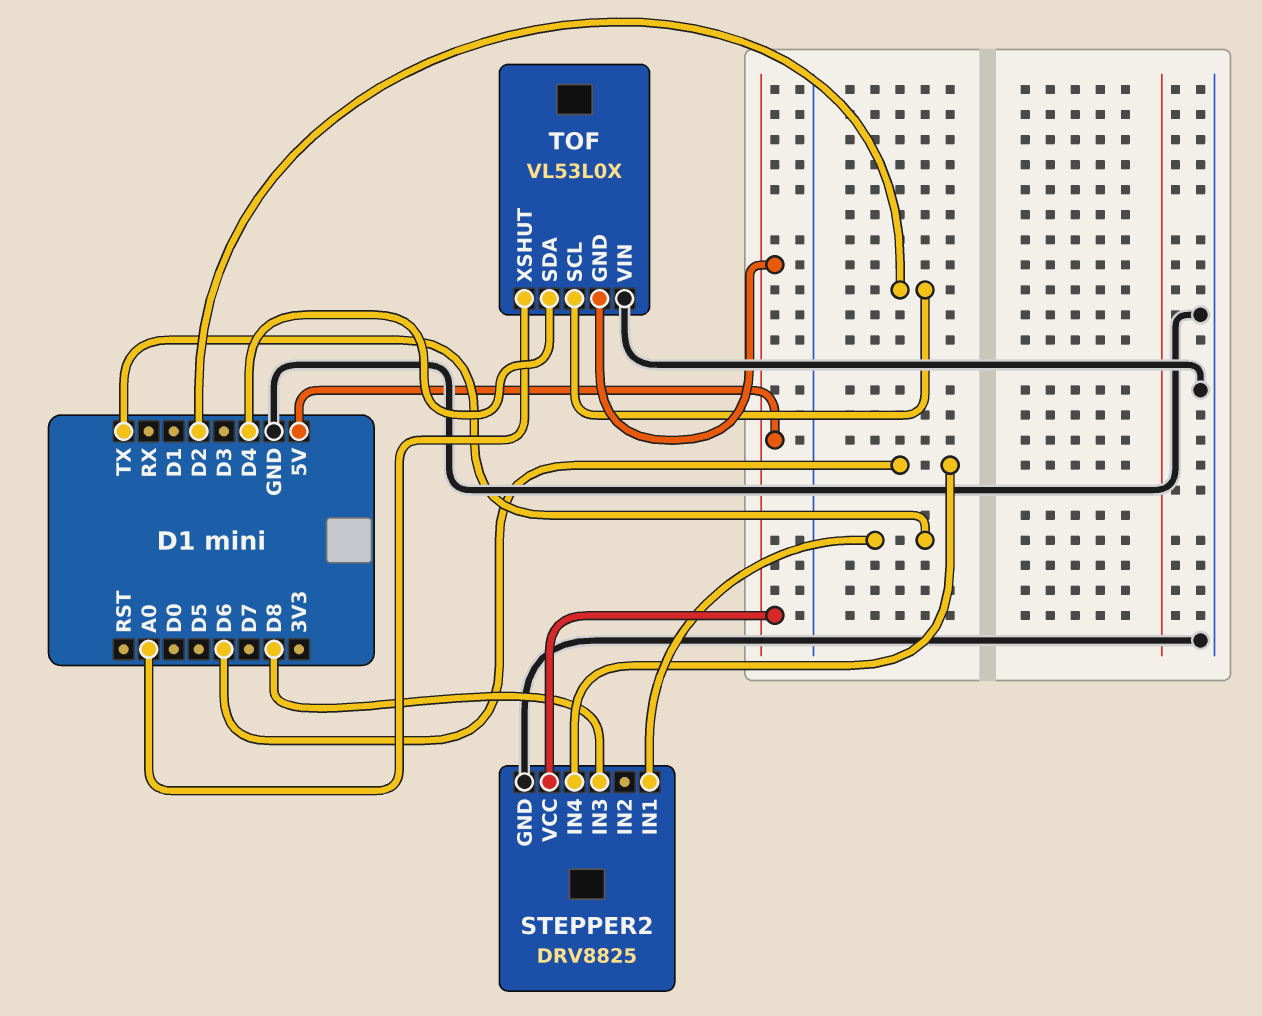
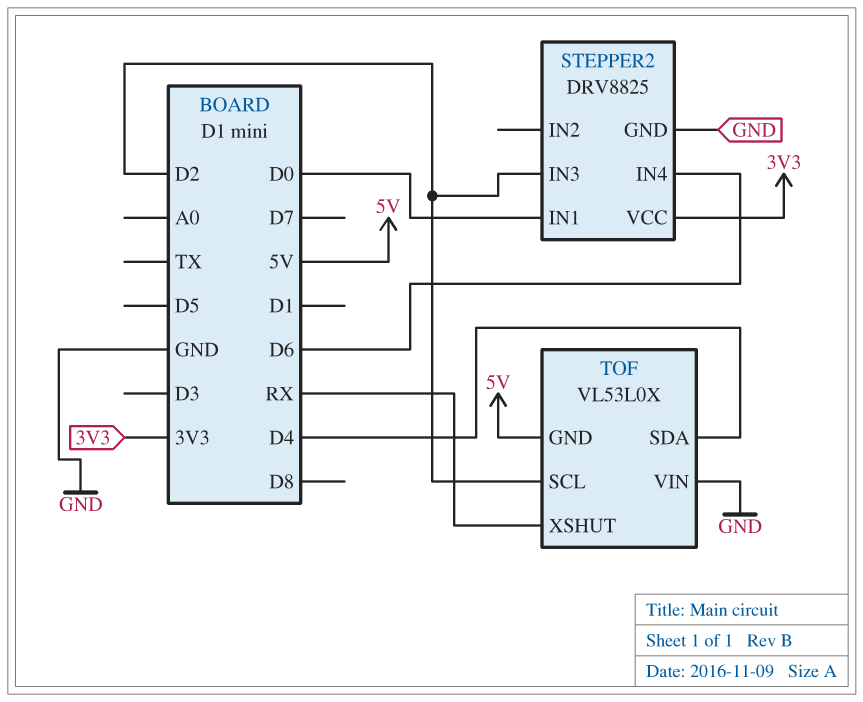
STEPPER2 pin IN1: TX -> D0
STEPPER2 pin IN3: D8 -> D2
STEPPER2 pin VCC: 5V -> 3V3
TOF pin XSHUT: A0 -> RX

